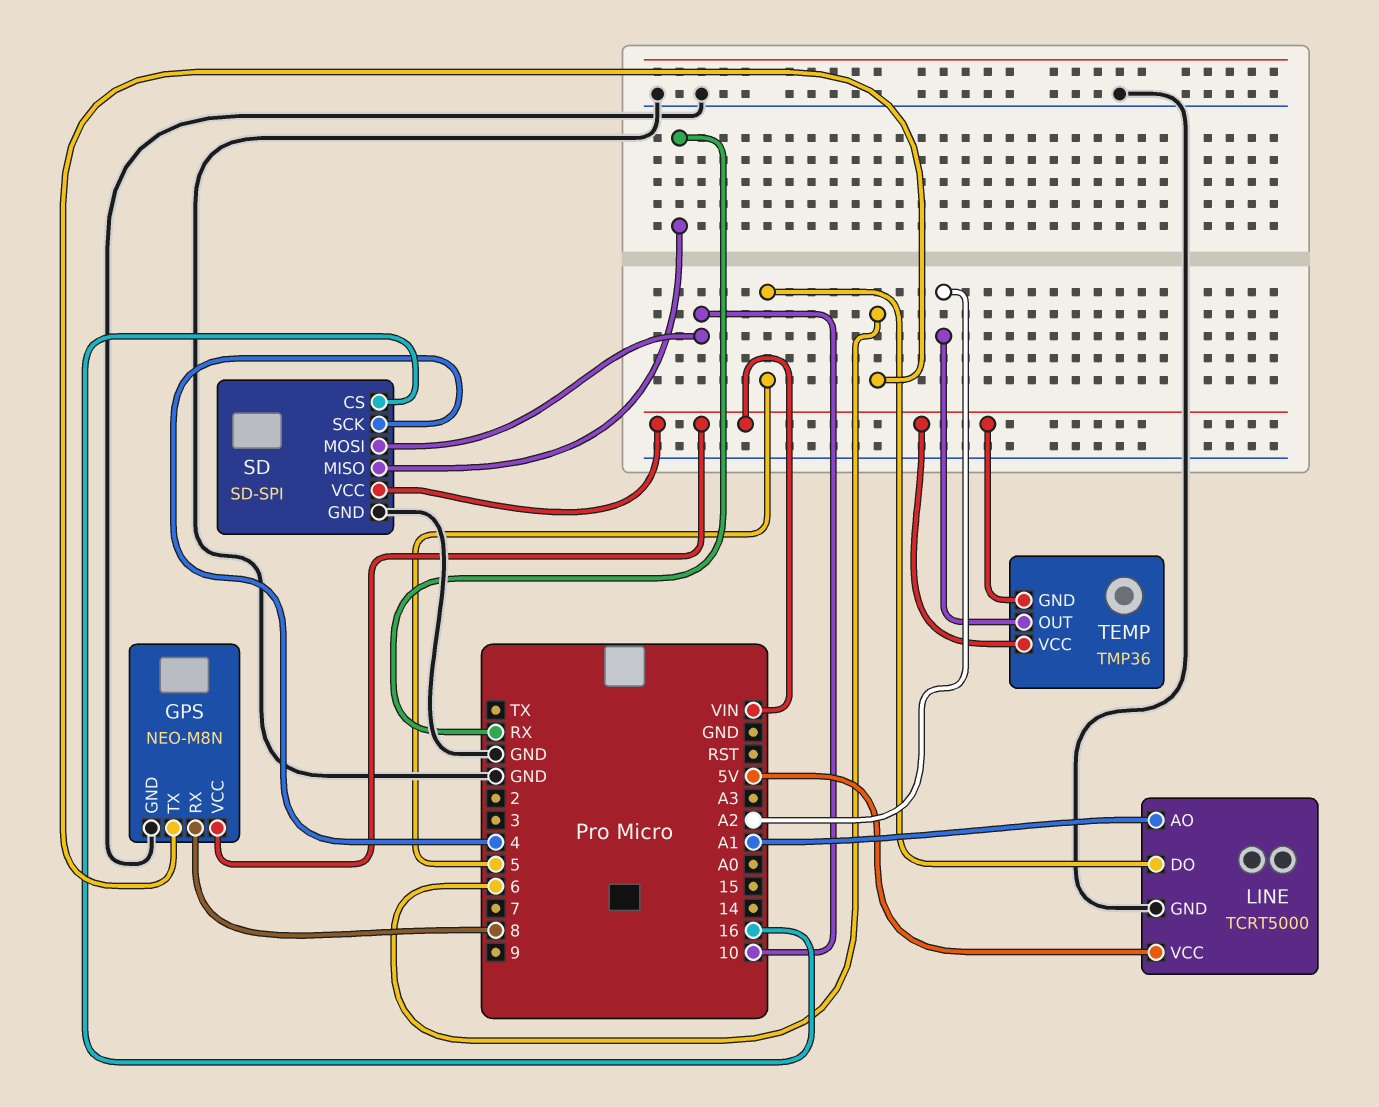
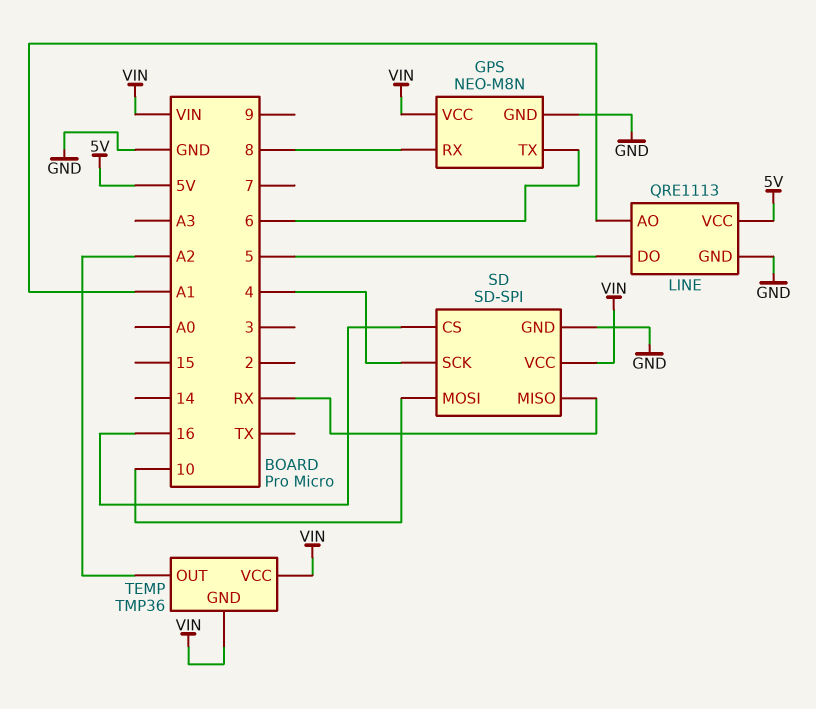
LINE: TCRT5000 -> QRE1113

